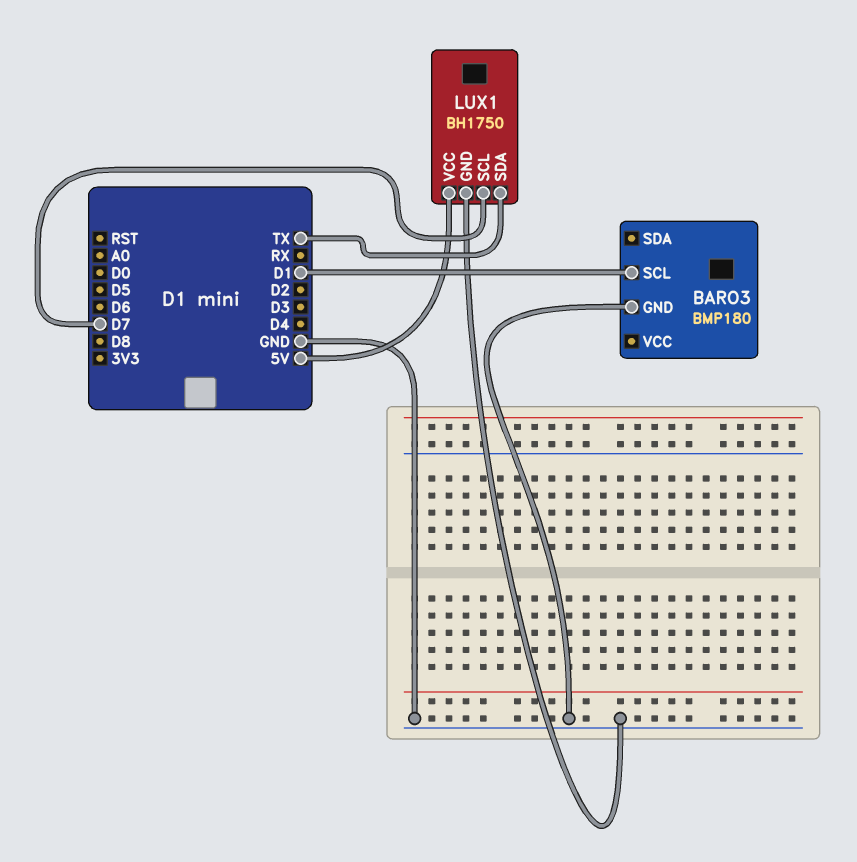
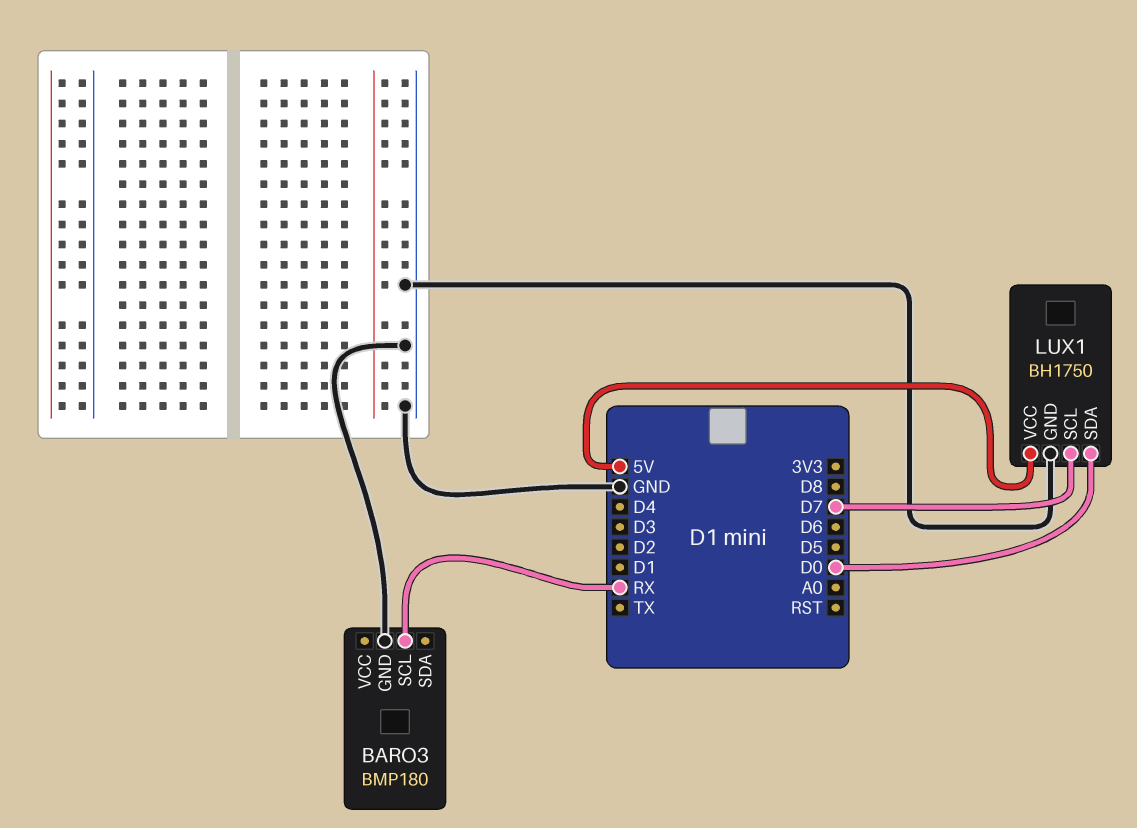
BARO3 pin SCL: D1 -> RX
LUX1 pin SDA: TX -> D0

